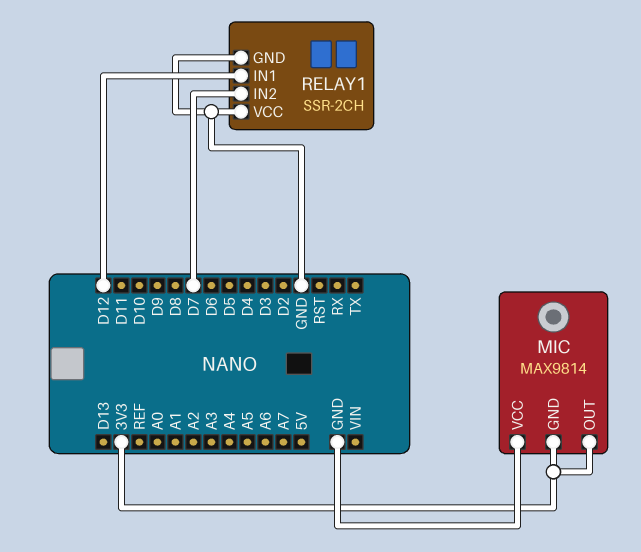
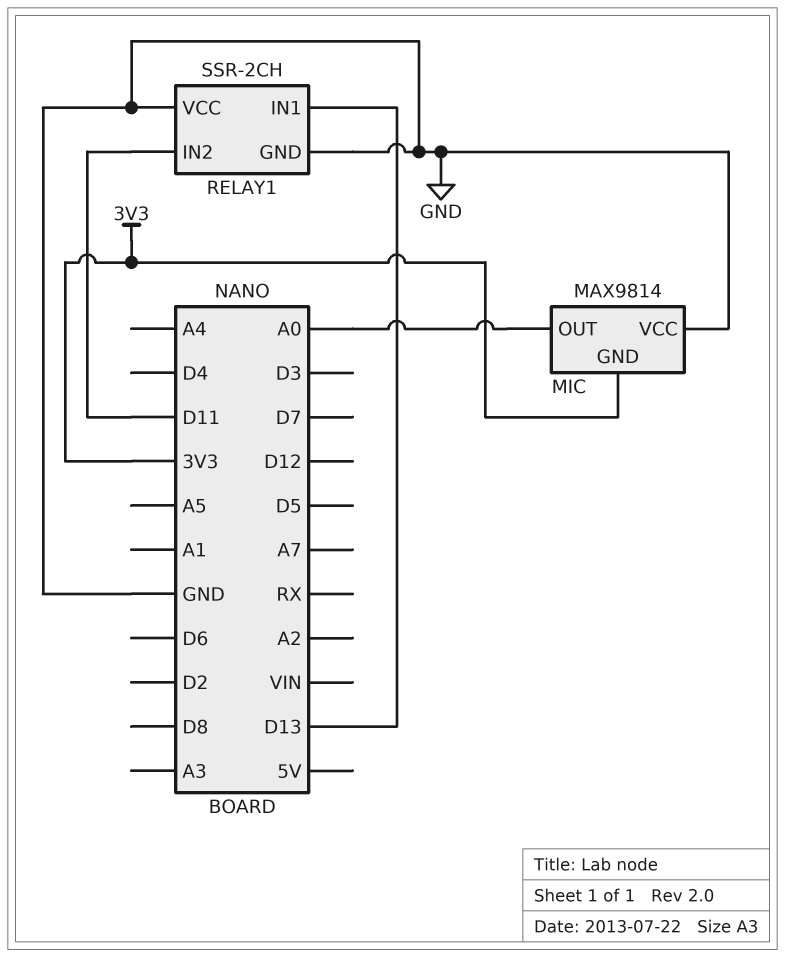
MIC pin OUT: 3V3 -> A0
RELAY1 pin IN1: D12 -> D13
RELAY1 pin IN2: D7 -> D11

